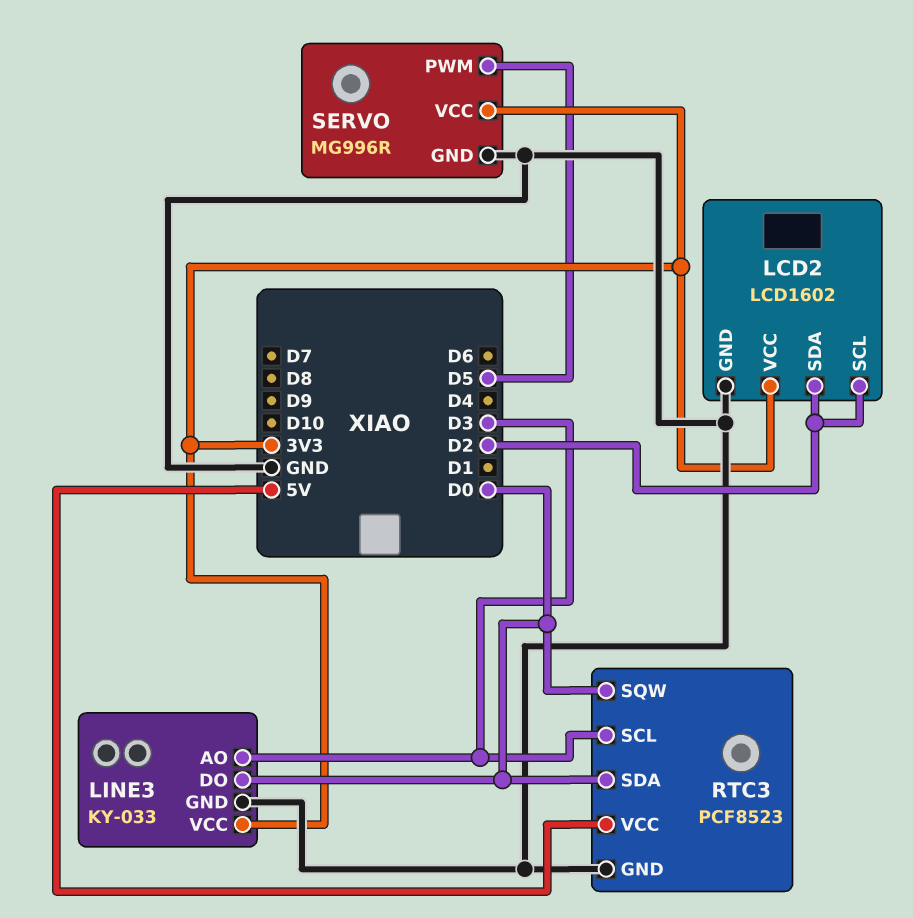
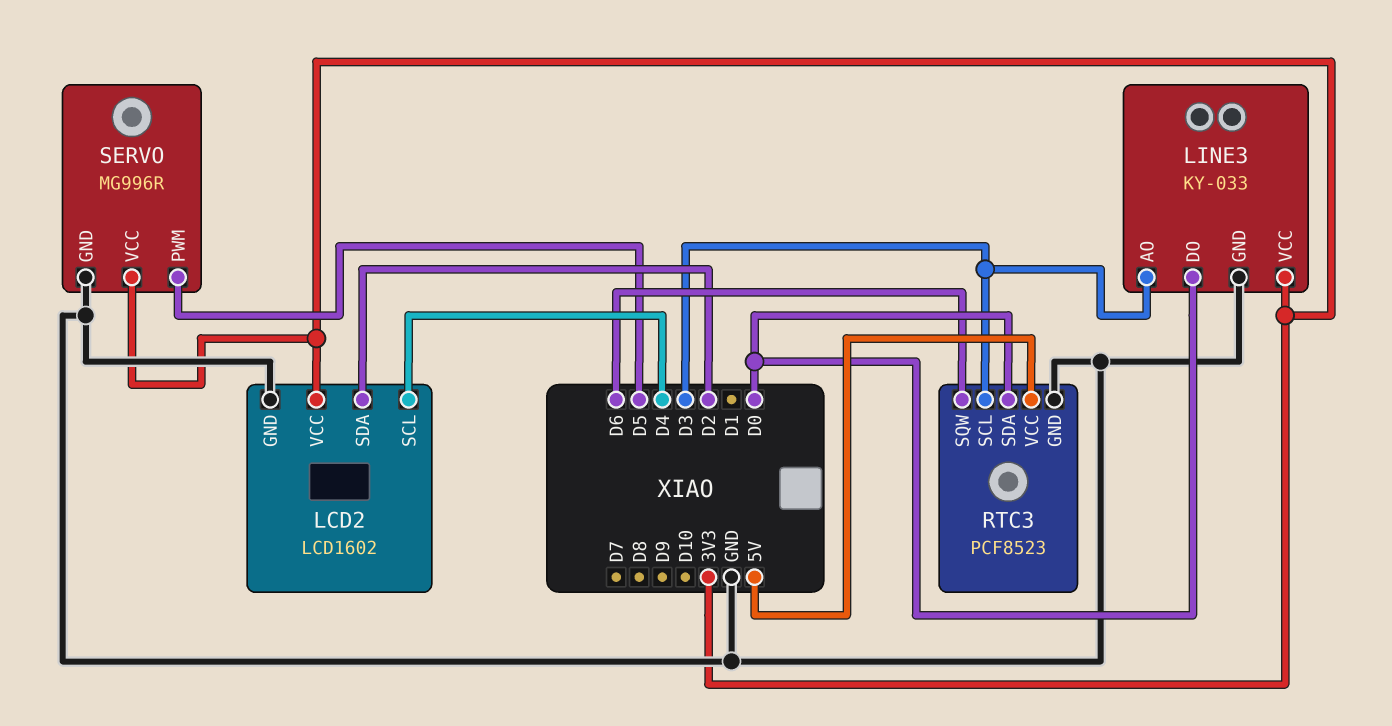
LCD2 pin SCL: D2 -> D4
RTC3 pin SQW: D0 -> D6

